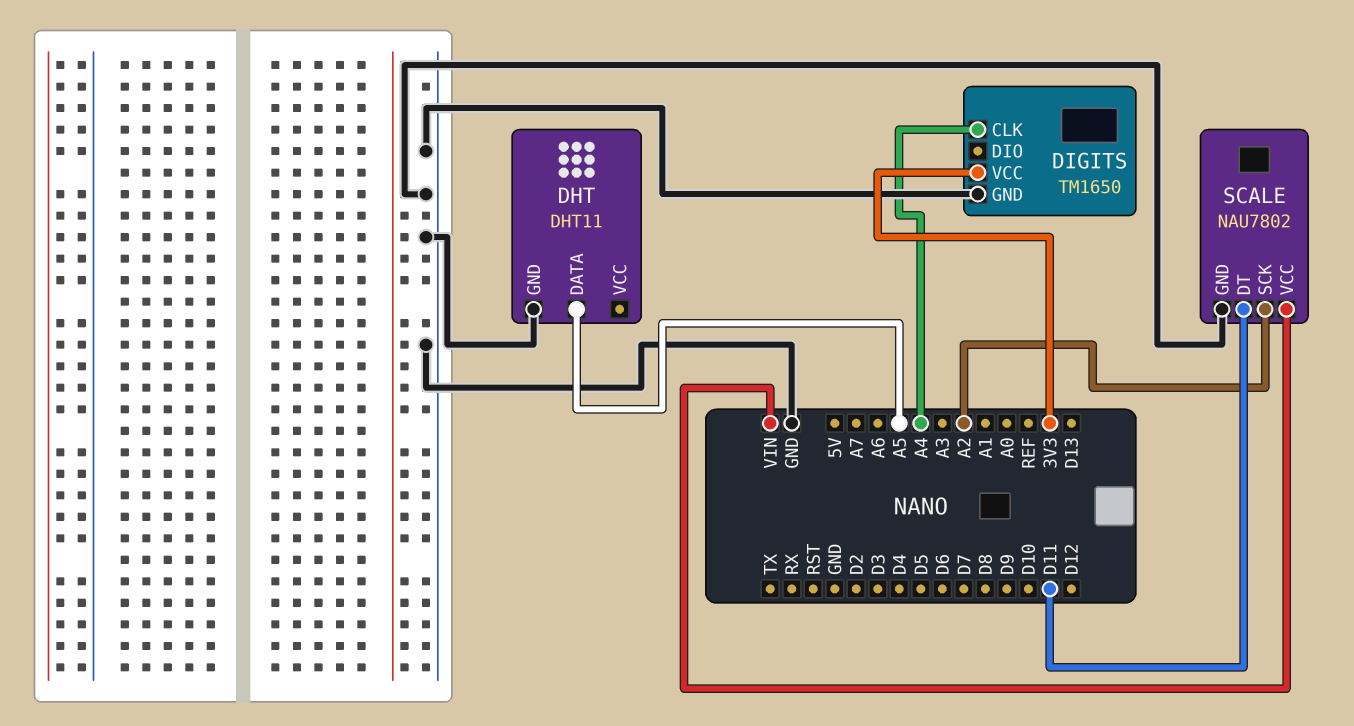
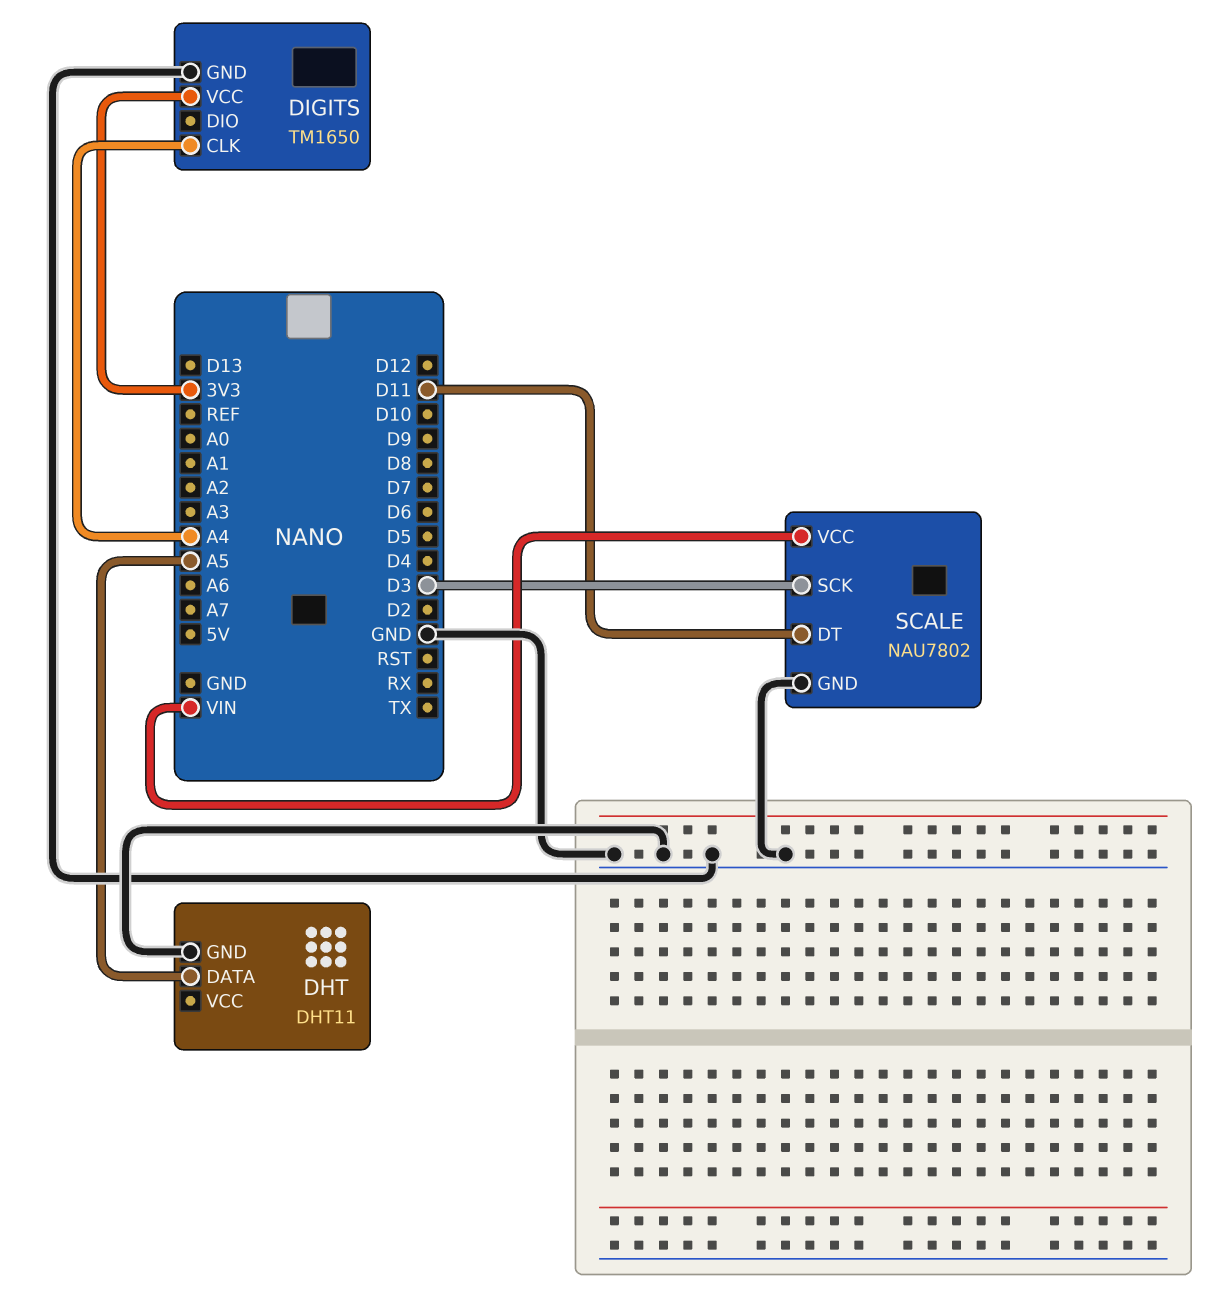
SCALE pin SCK: A2 -> D3

